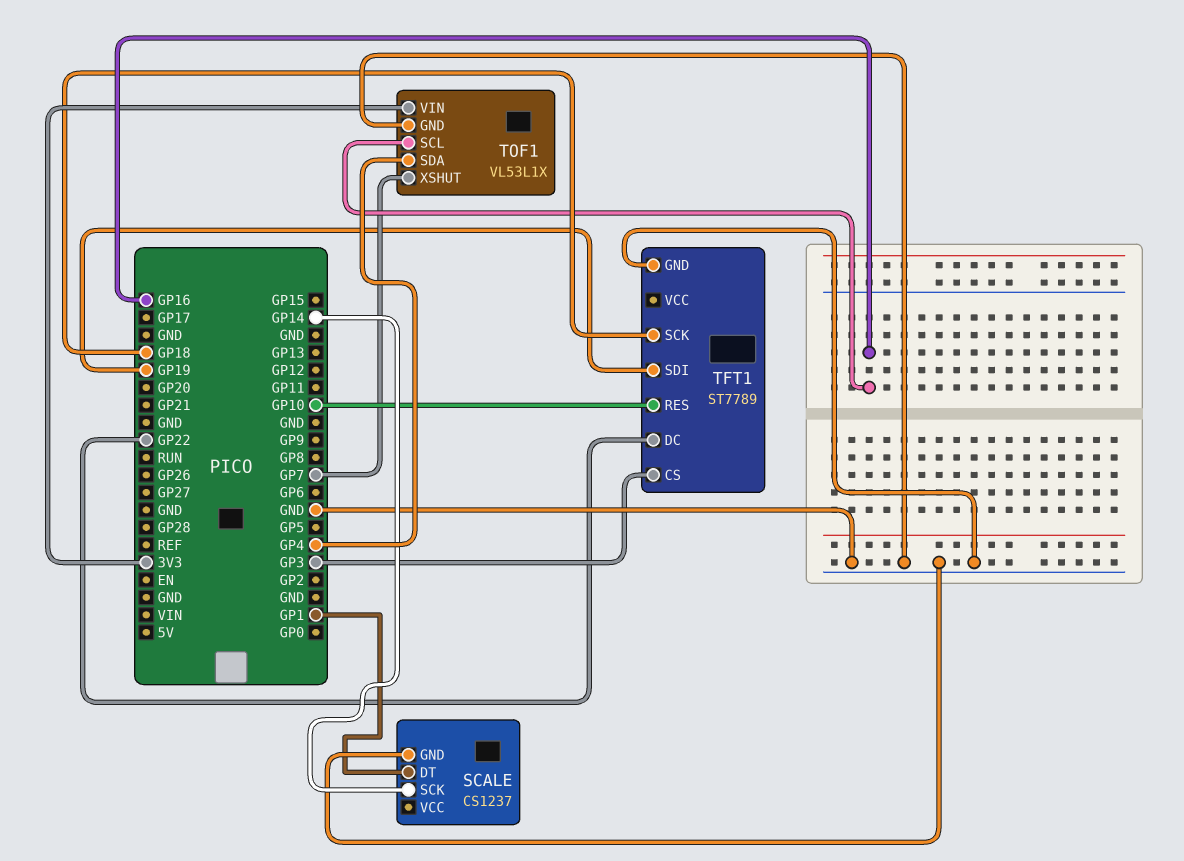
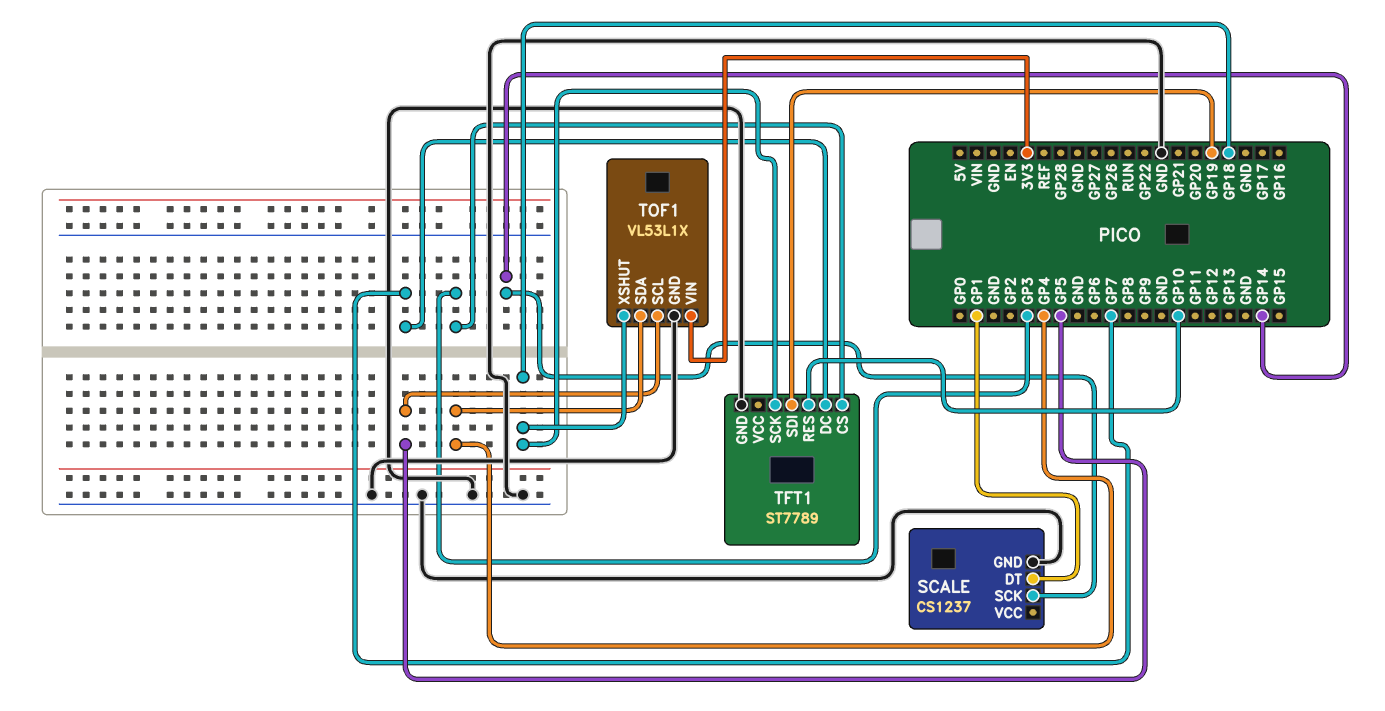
TFT1 pin DC: GP22 -> GP7
TOF1 pin SCL: GP16 -> GP5
TOF1 pin XSHUT: GP7 -> GP18

